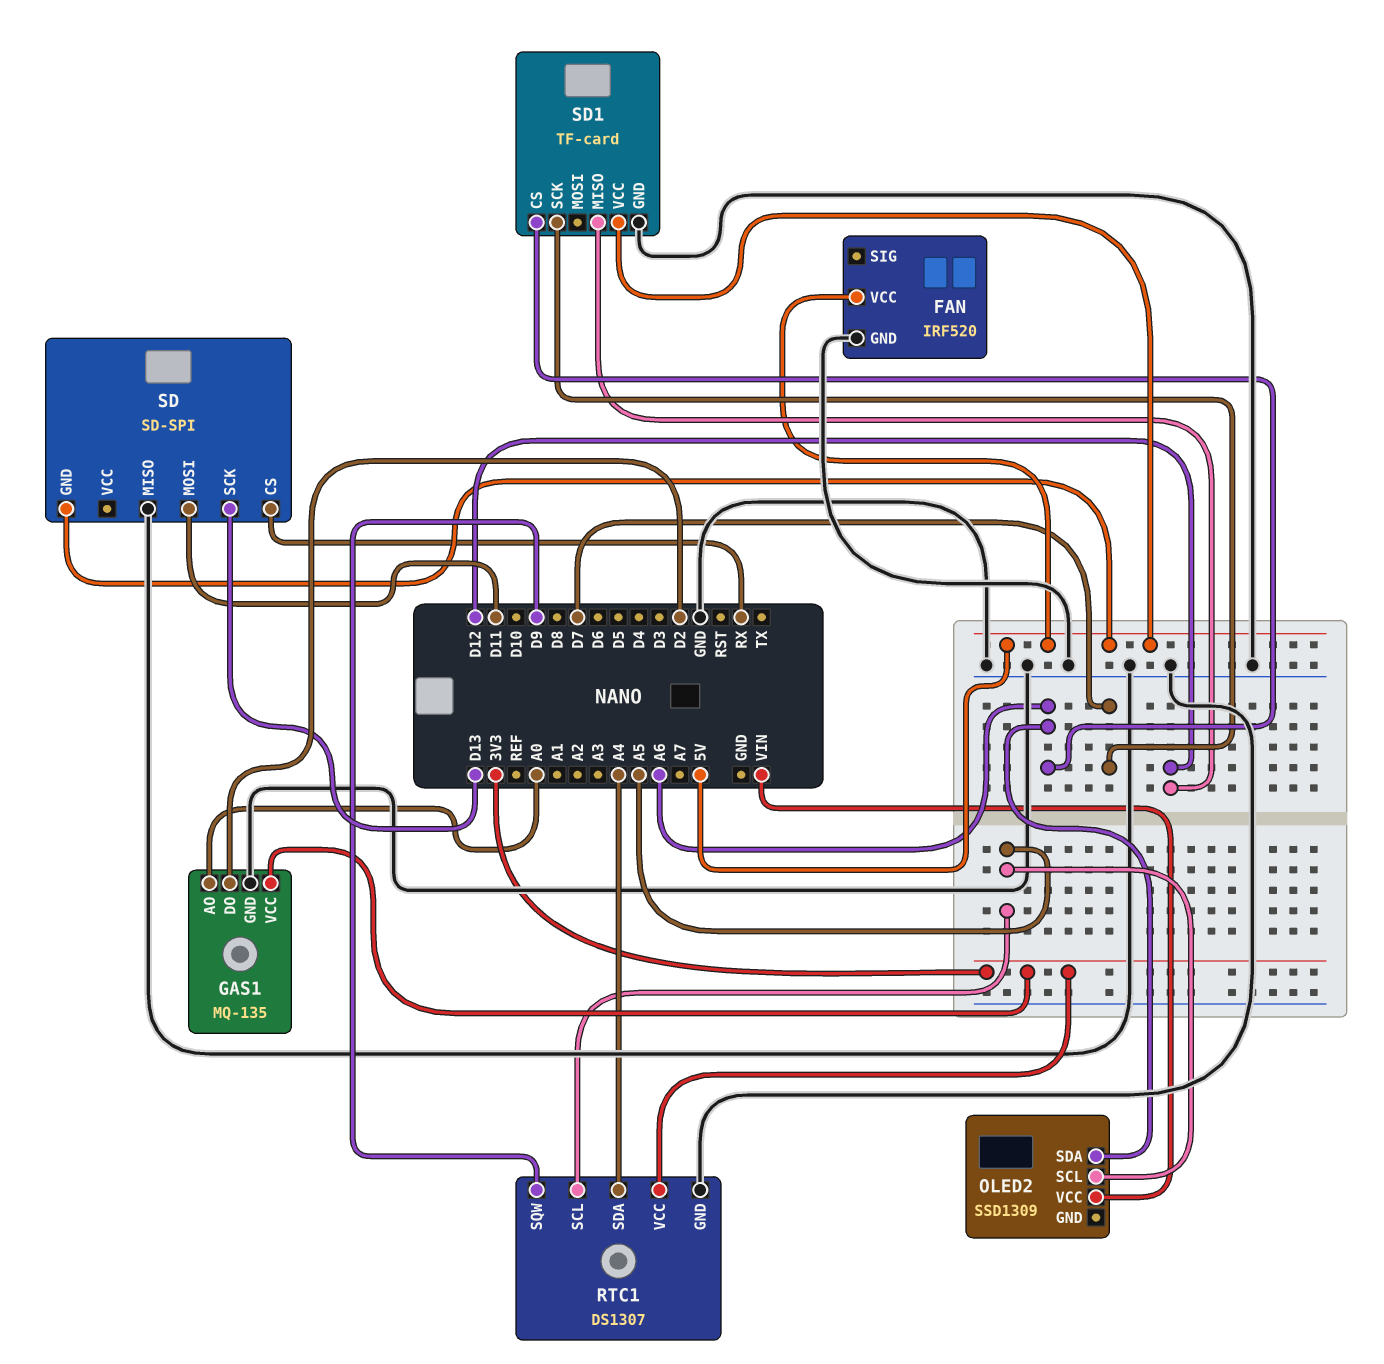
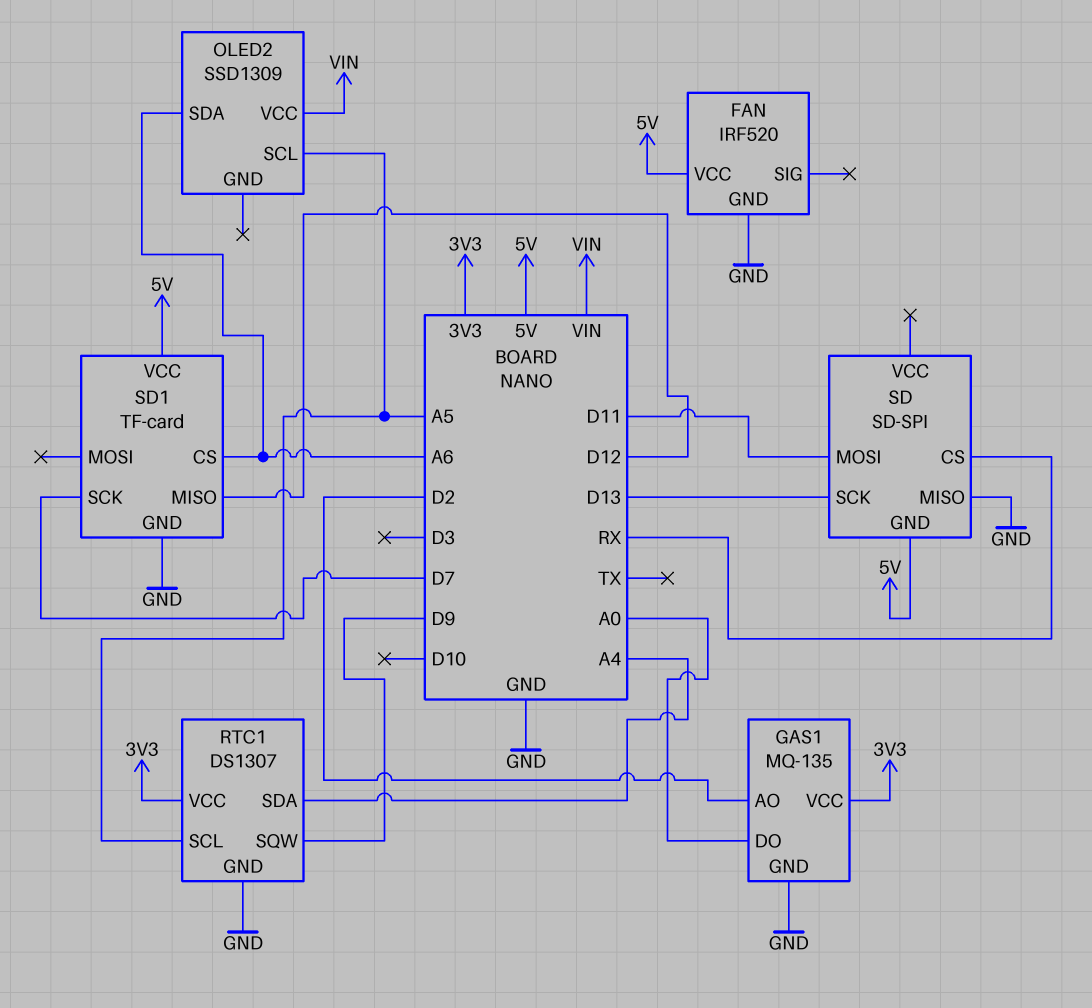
GAS1 pin AO: A0 -> D2
GAS1 pin DO: D2 -> A0

